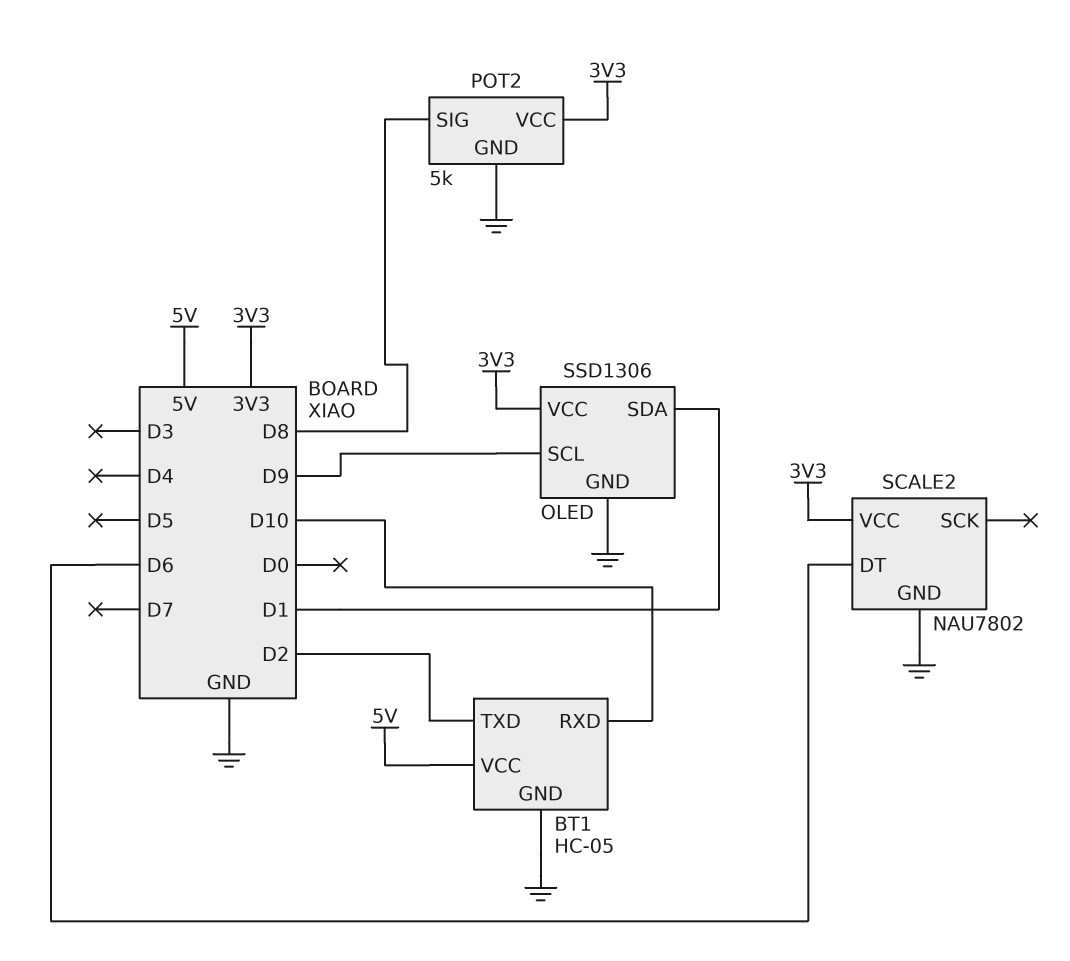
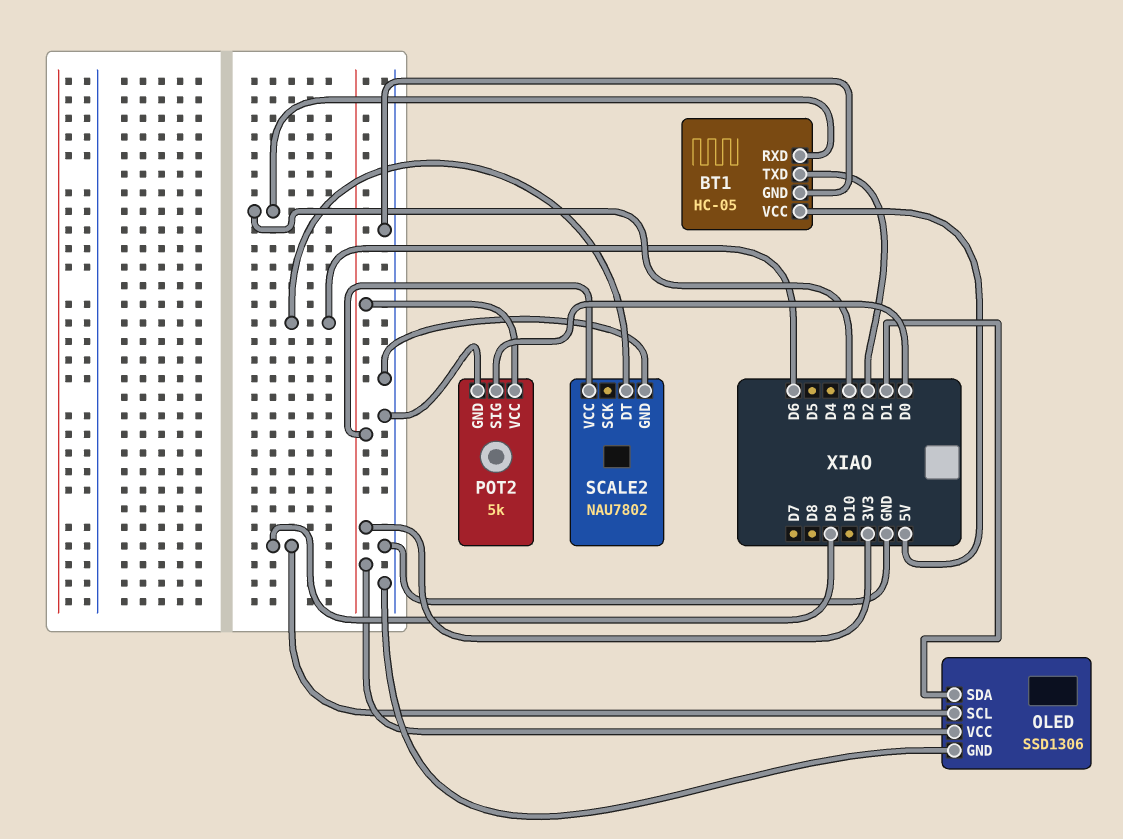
BT1 pin RXD: D10 -> D3
POT2 pin SIG: D8 -> D0

